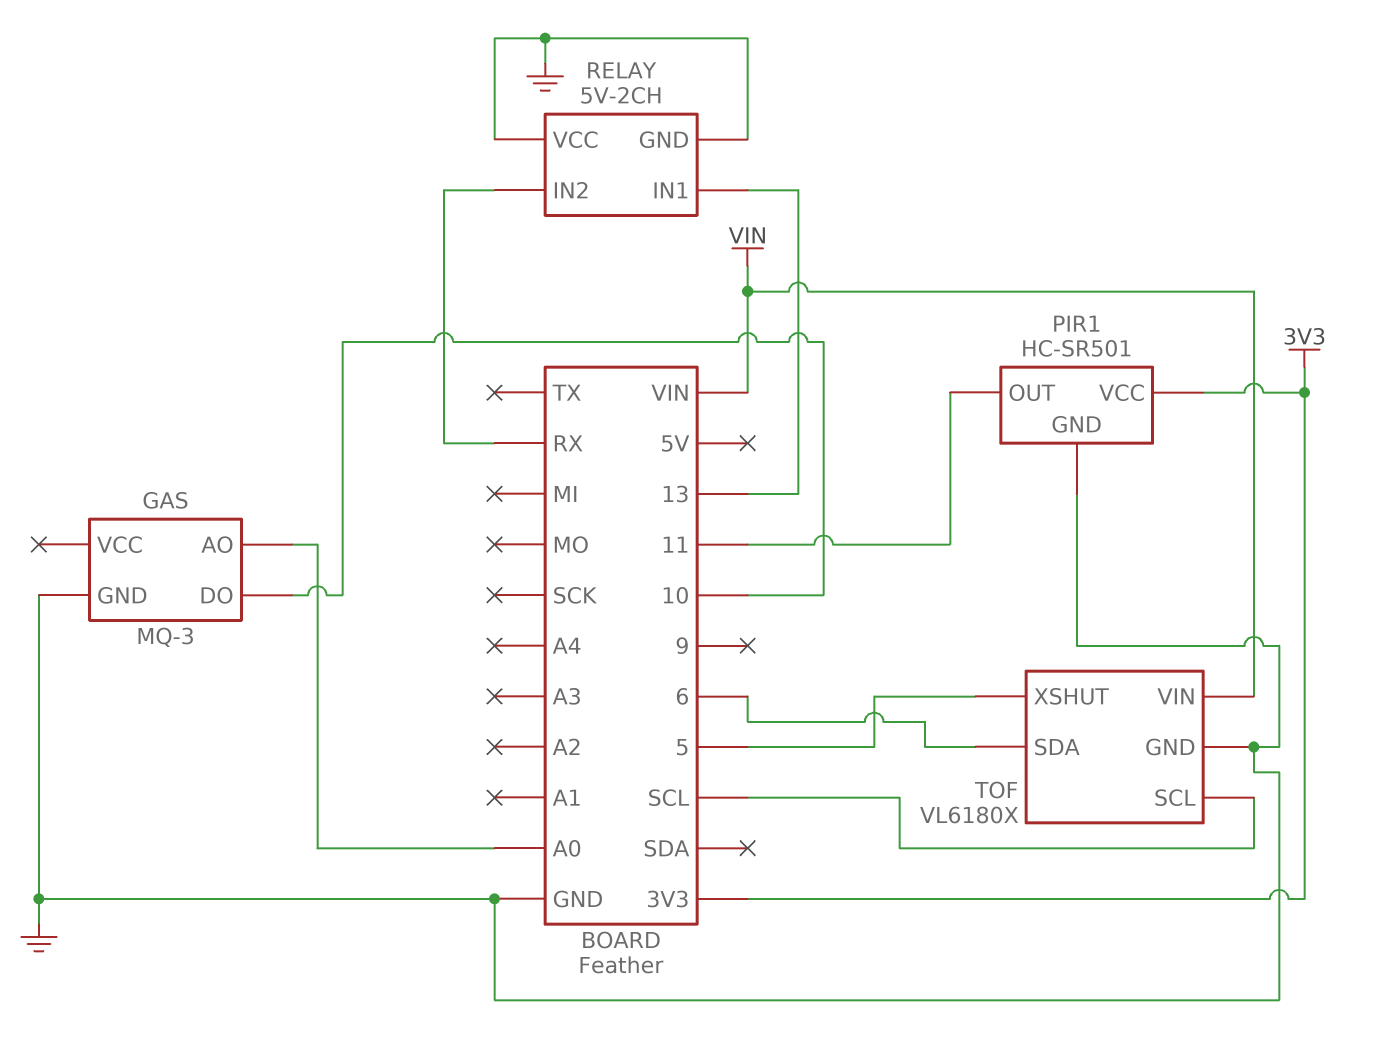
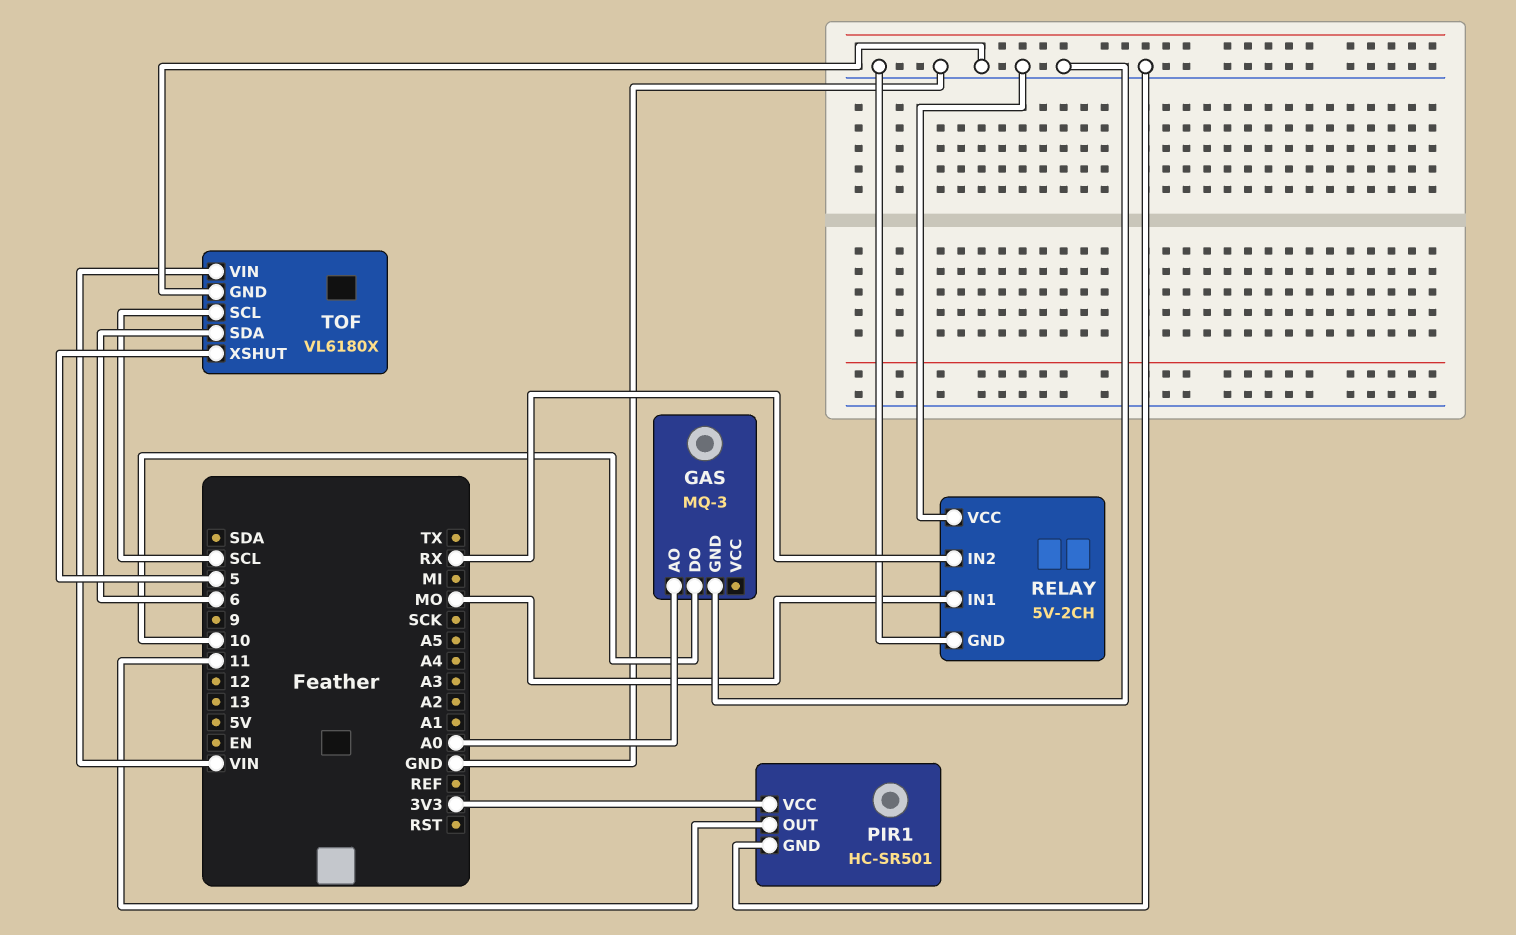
RELAY pin IN1: 13 -> MO

